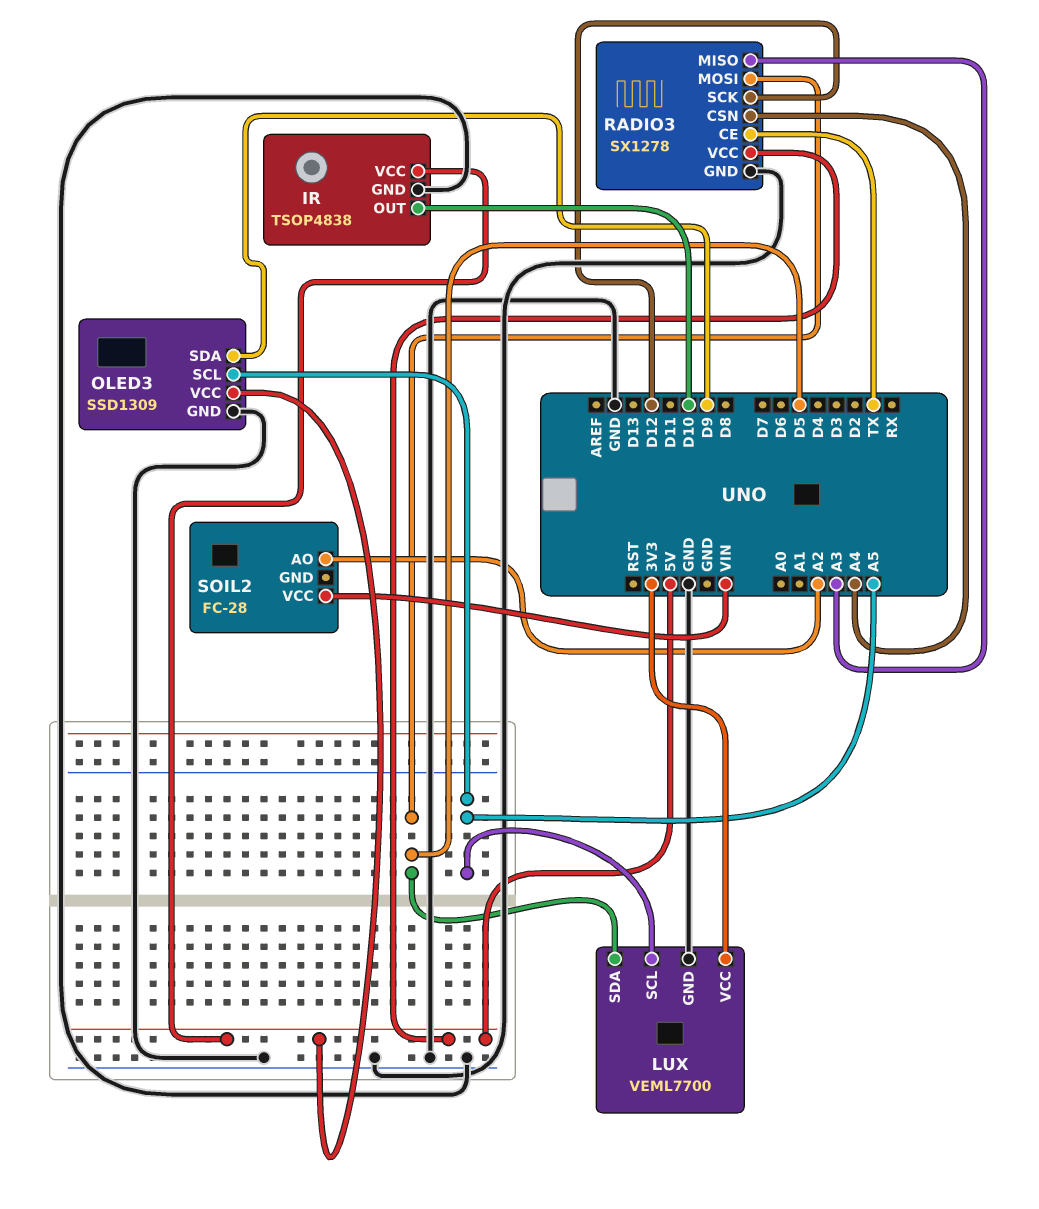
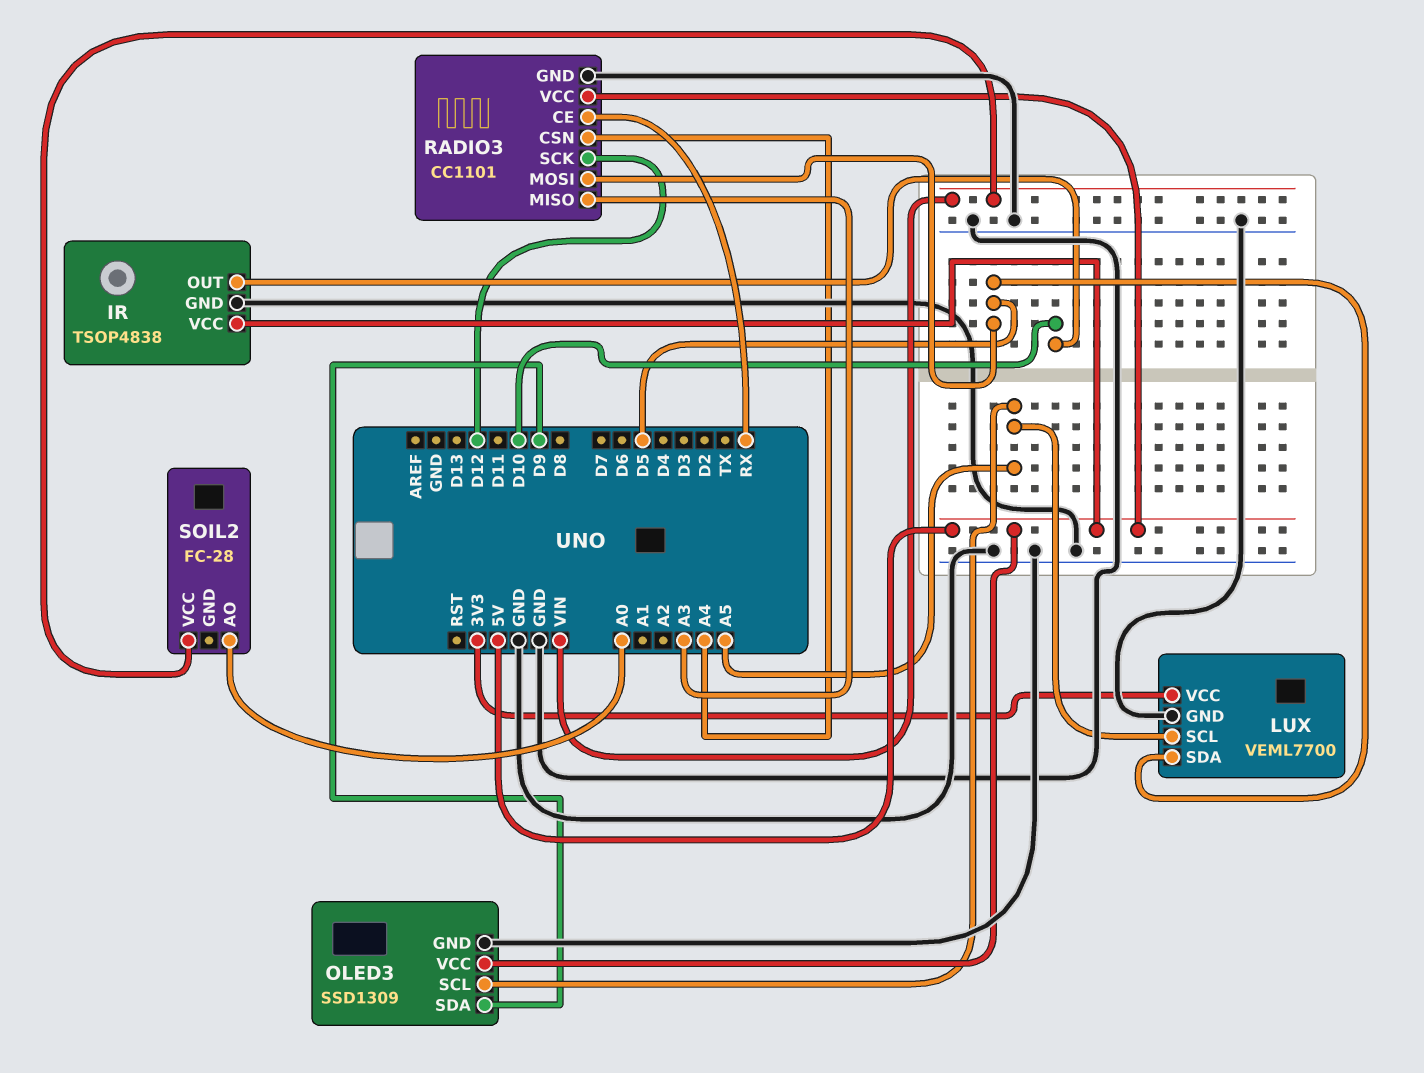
RADIO3: SX1278 -> CC1101
RADIO3 pin CE: TX -> RX
SOIL2 pin AO: A2 -> A0

